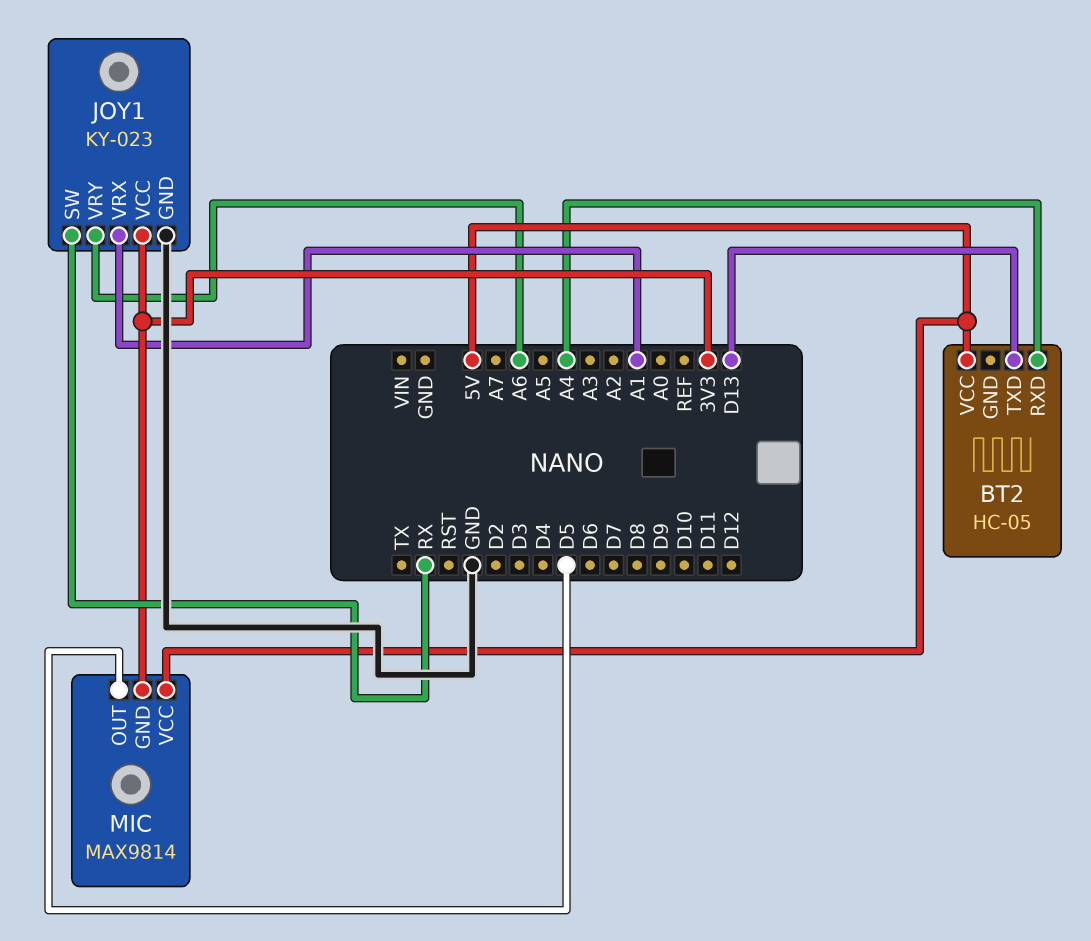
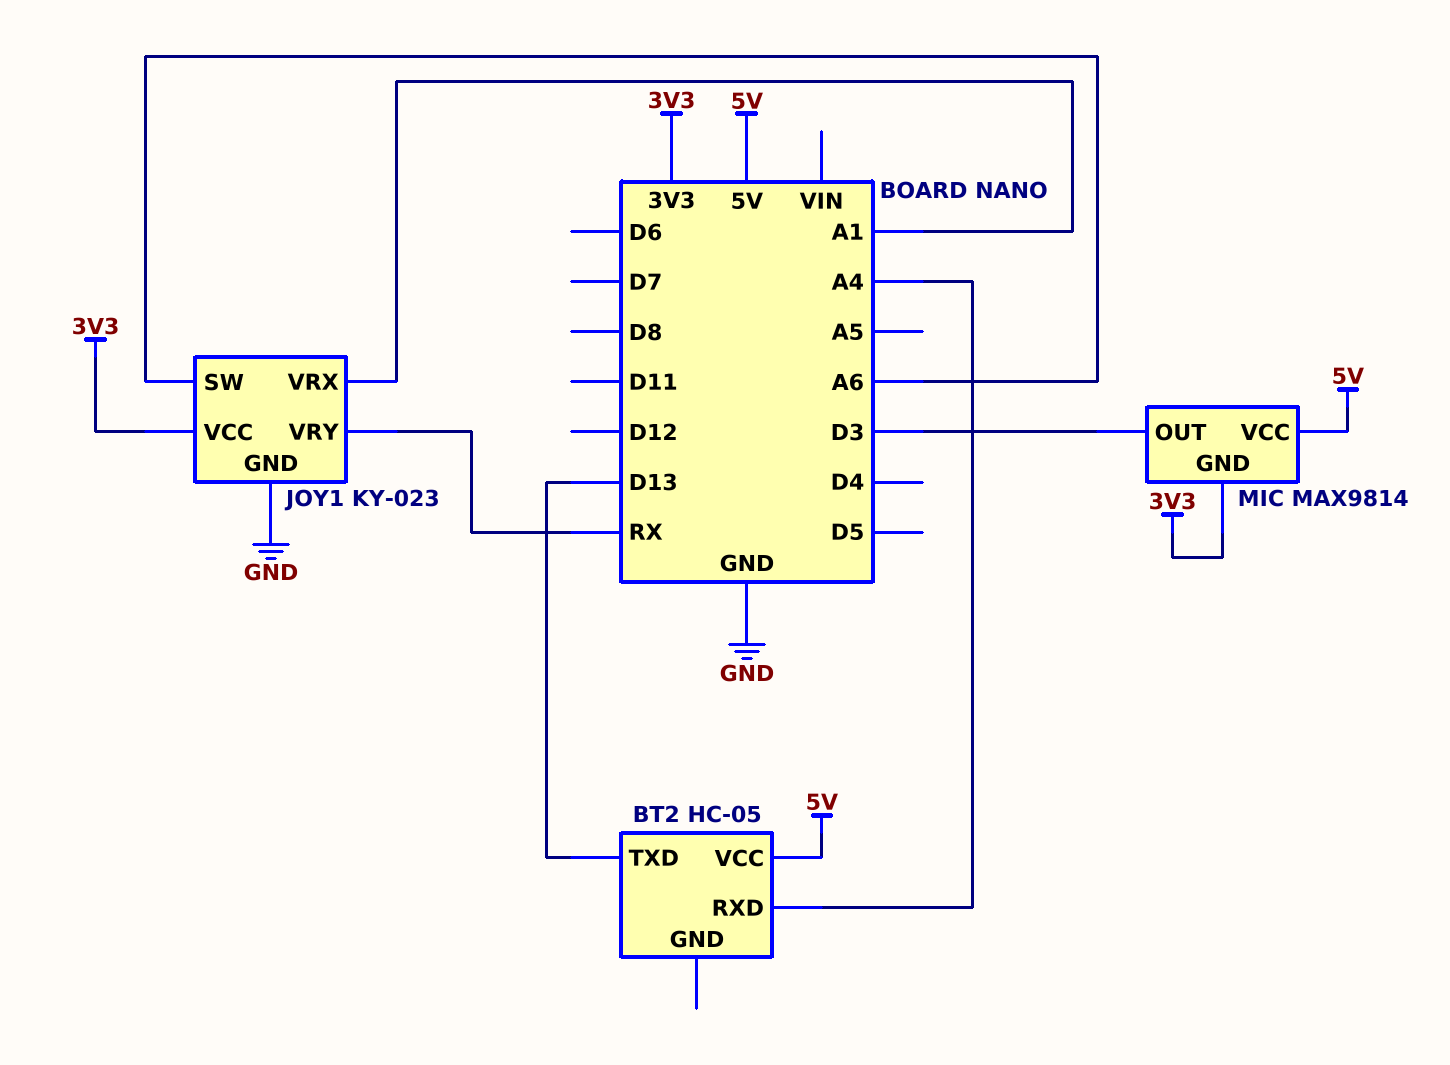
JOY1 pin SW: RX -> A6
JOY1 pin VRY: A6 -> RX
MIC pin OUT: D5 -> D3

